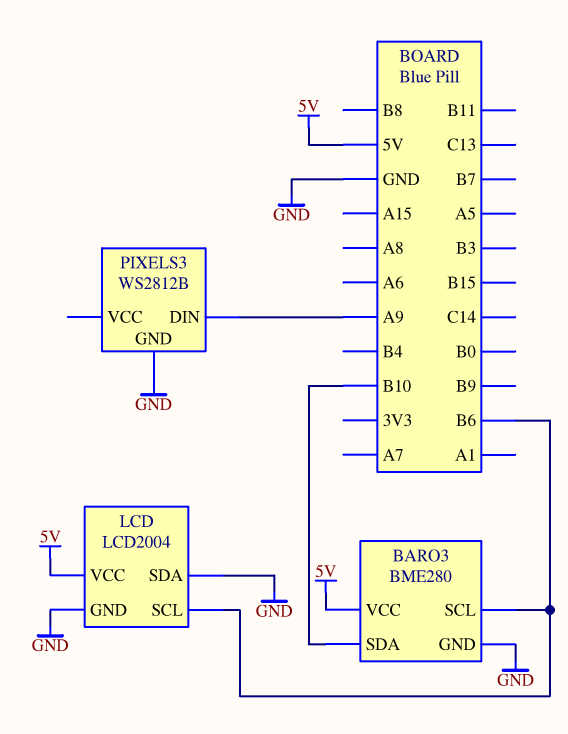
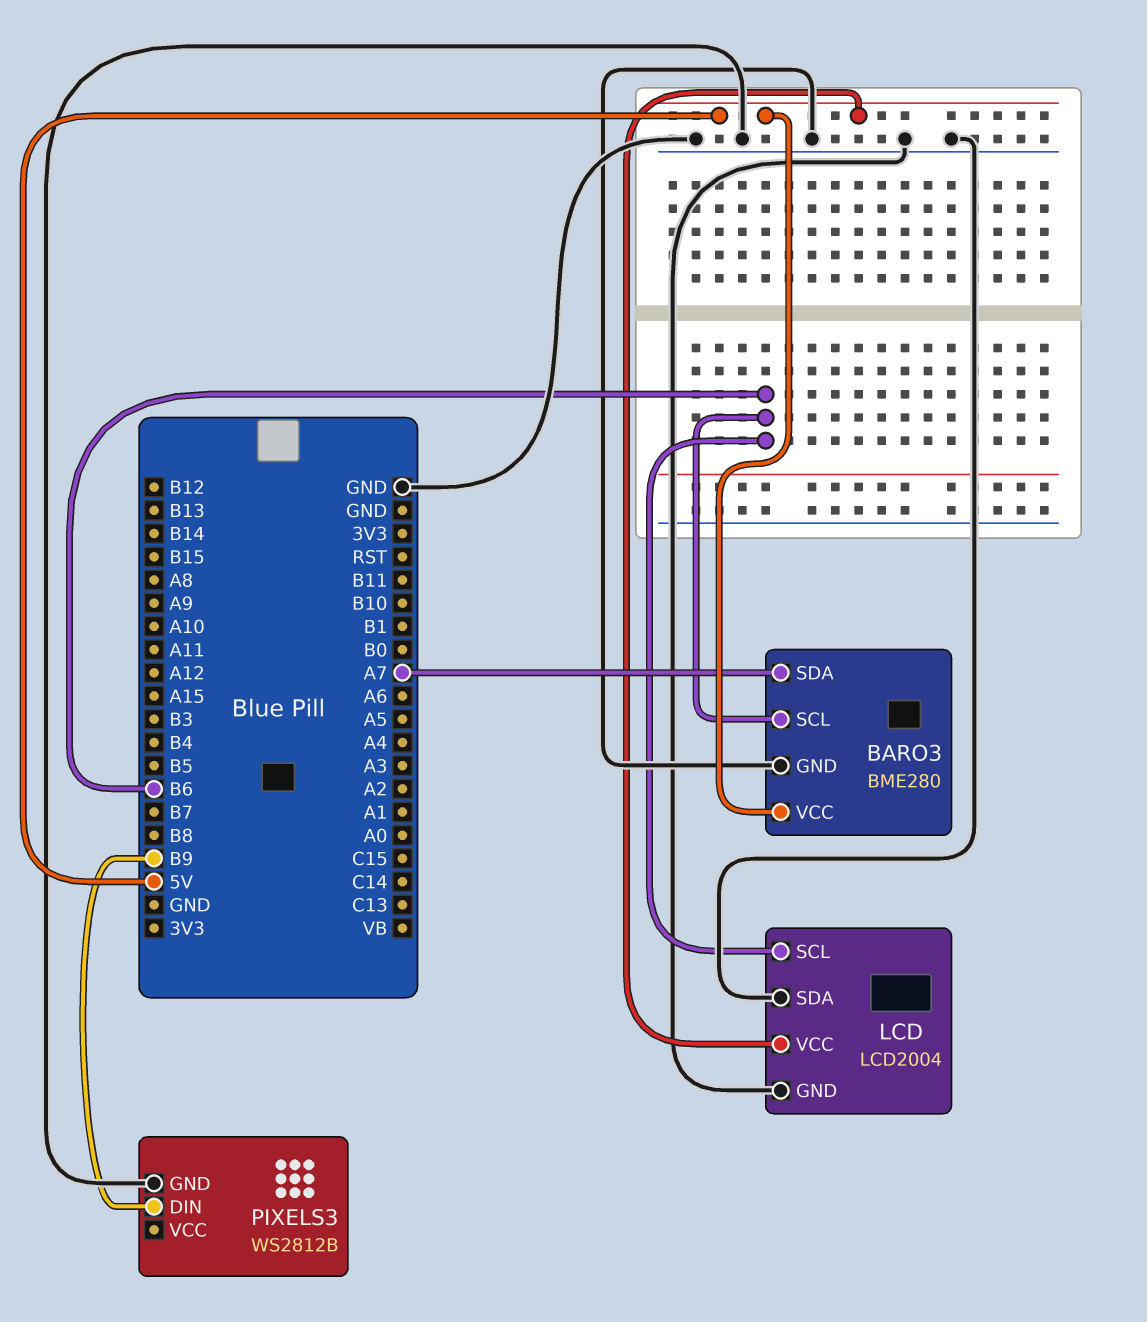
BARO3 pin SDA: B10 -> A7
PIXELS3 pin DIN: A9 -> B9

